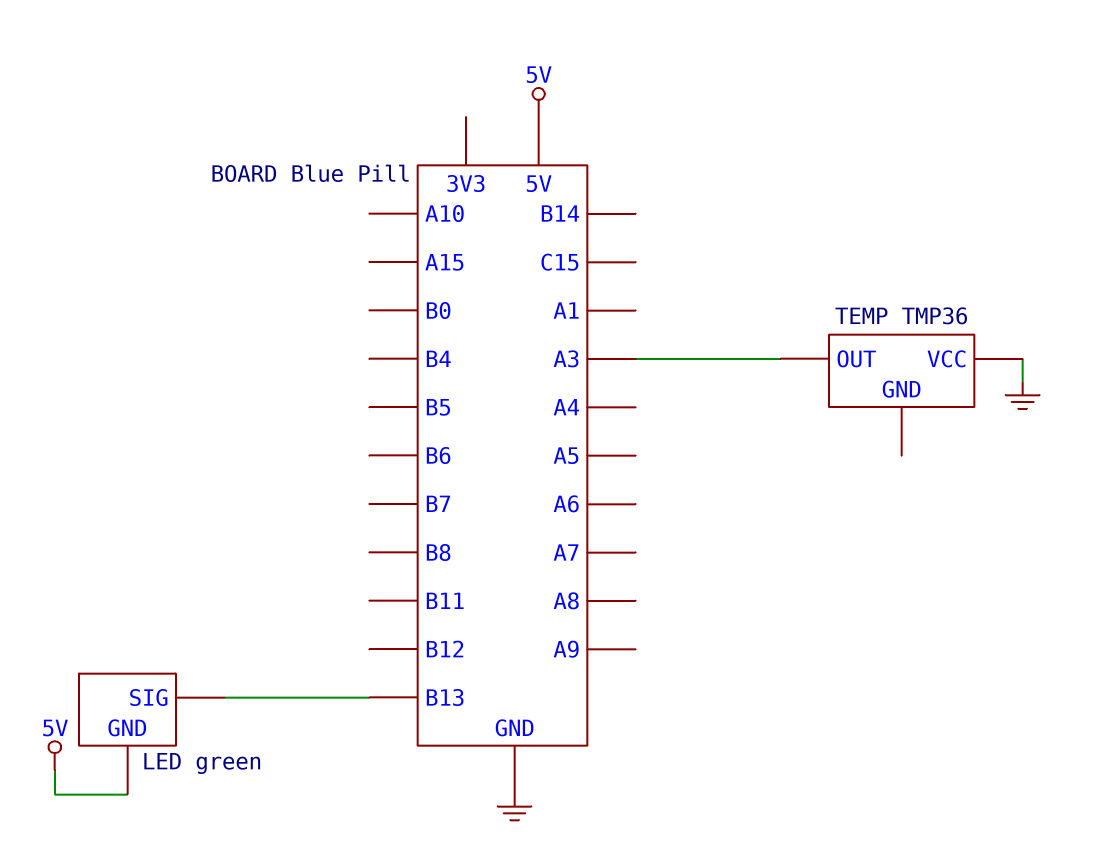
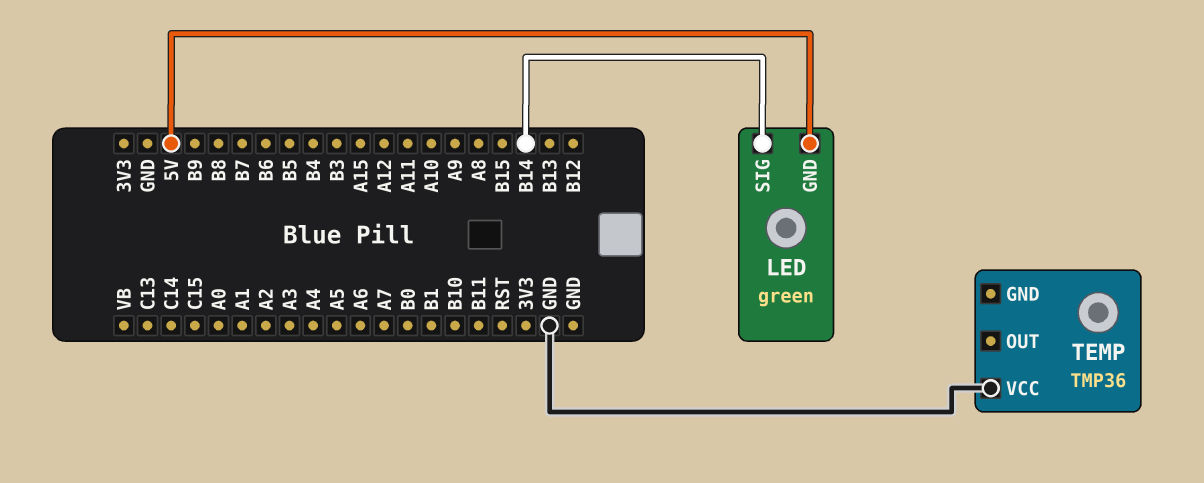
LED pin SIG: B13 -> B14
TEMP pin OUT: A3 -> none

